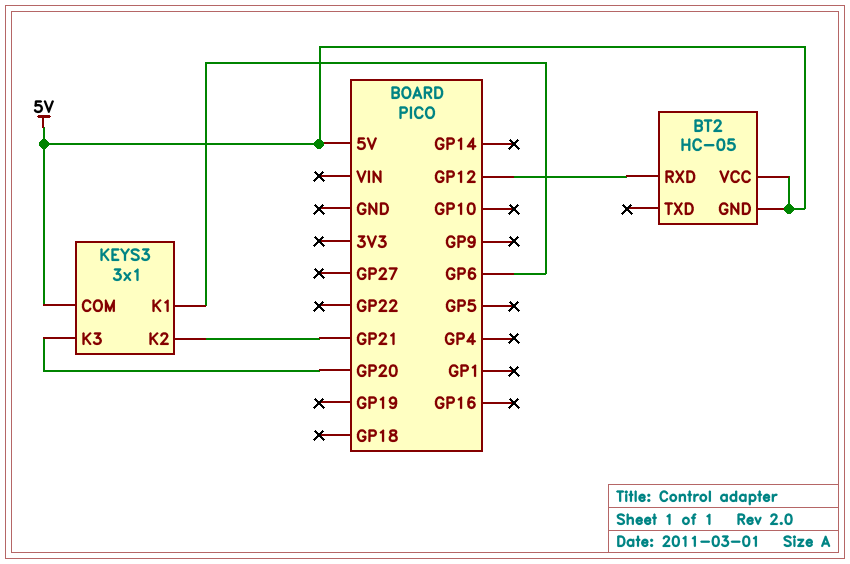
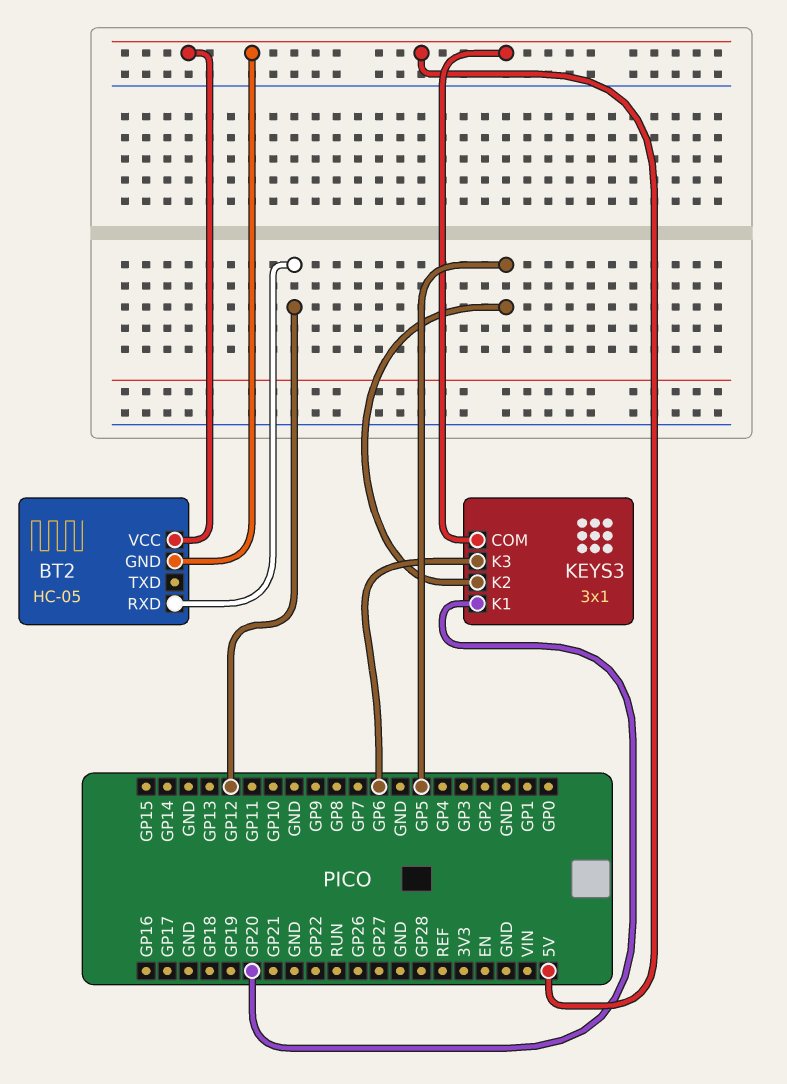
KEYS3 pin K1: GP6 -> GP20
KEYS3 pin K2: GP21 -> GP5
KEYS3 pin K3: GP20 -> GP6

